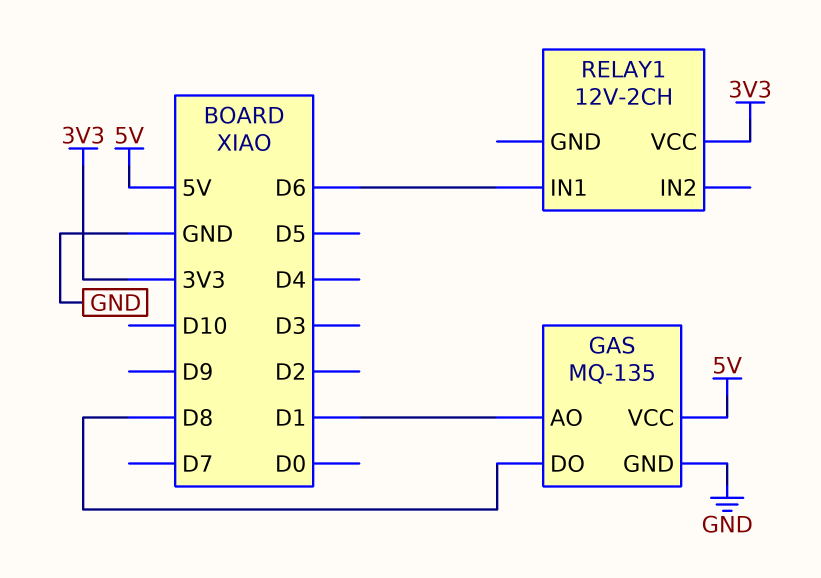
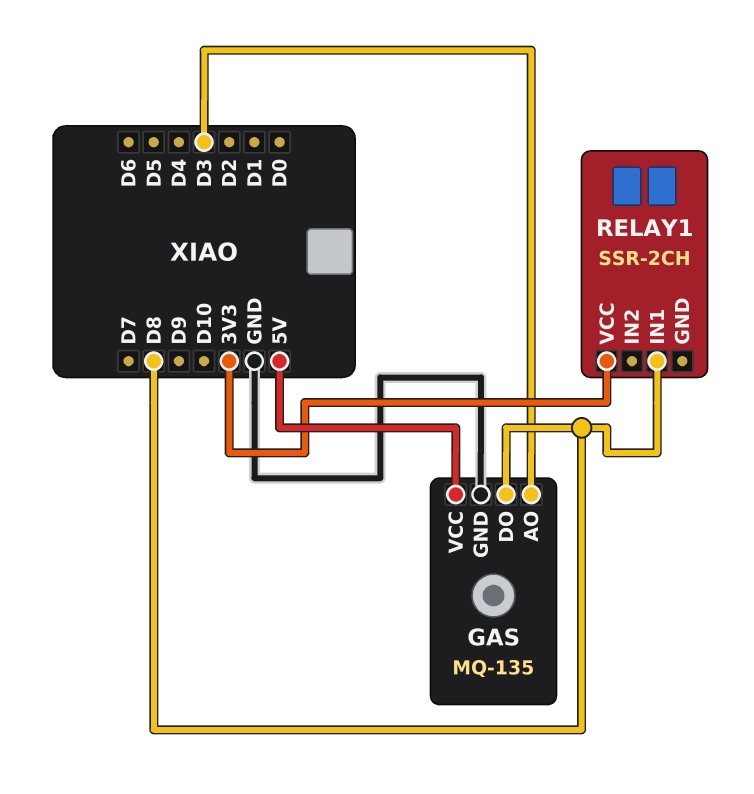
GAS pin AO: D1 -> D3
RELAY1: 12V-2CH -> SSR-2CH
RELAY1 pin IN1: D6 -> D8

